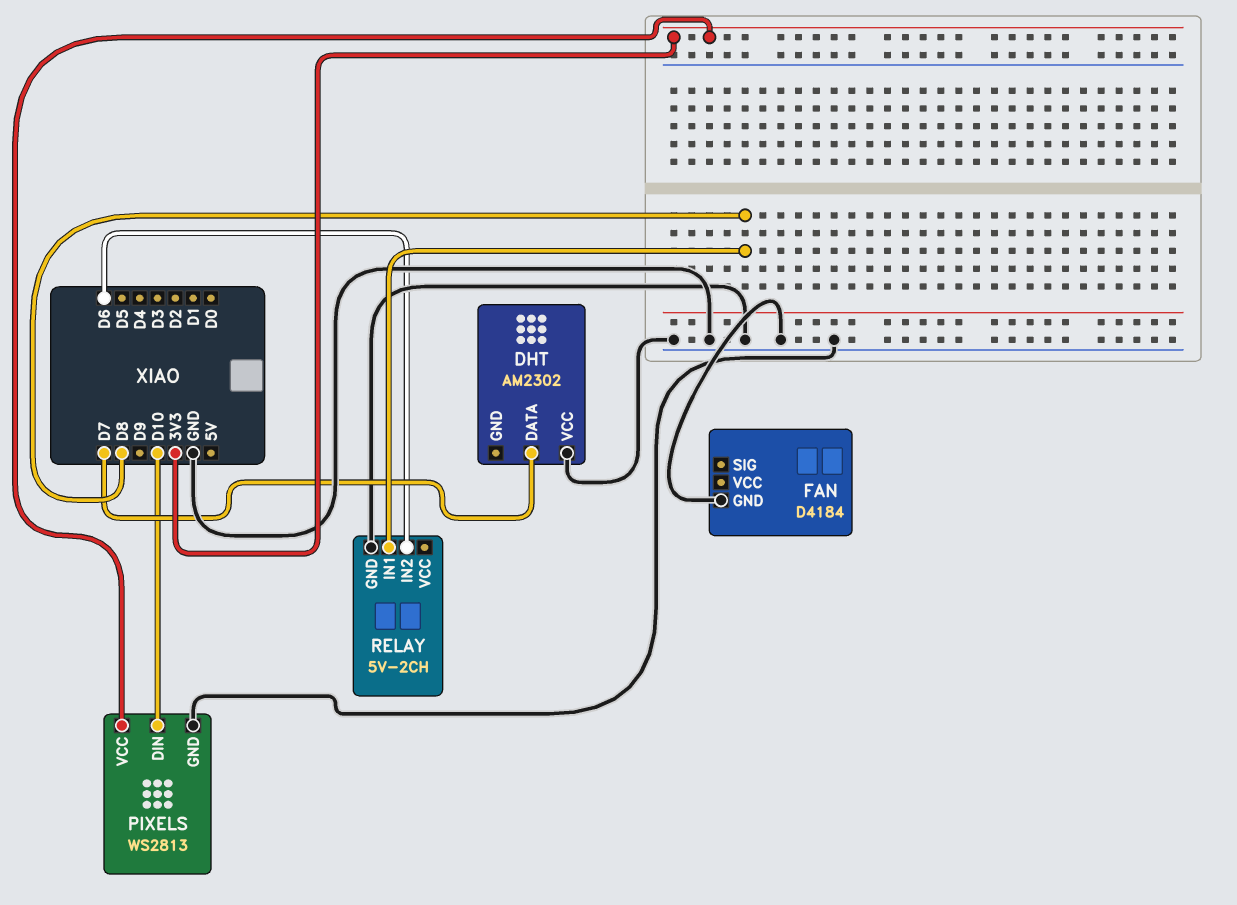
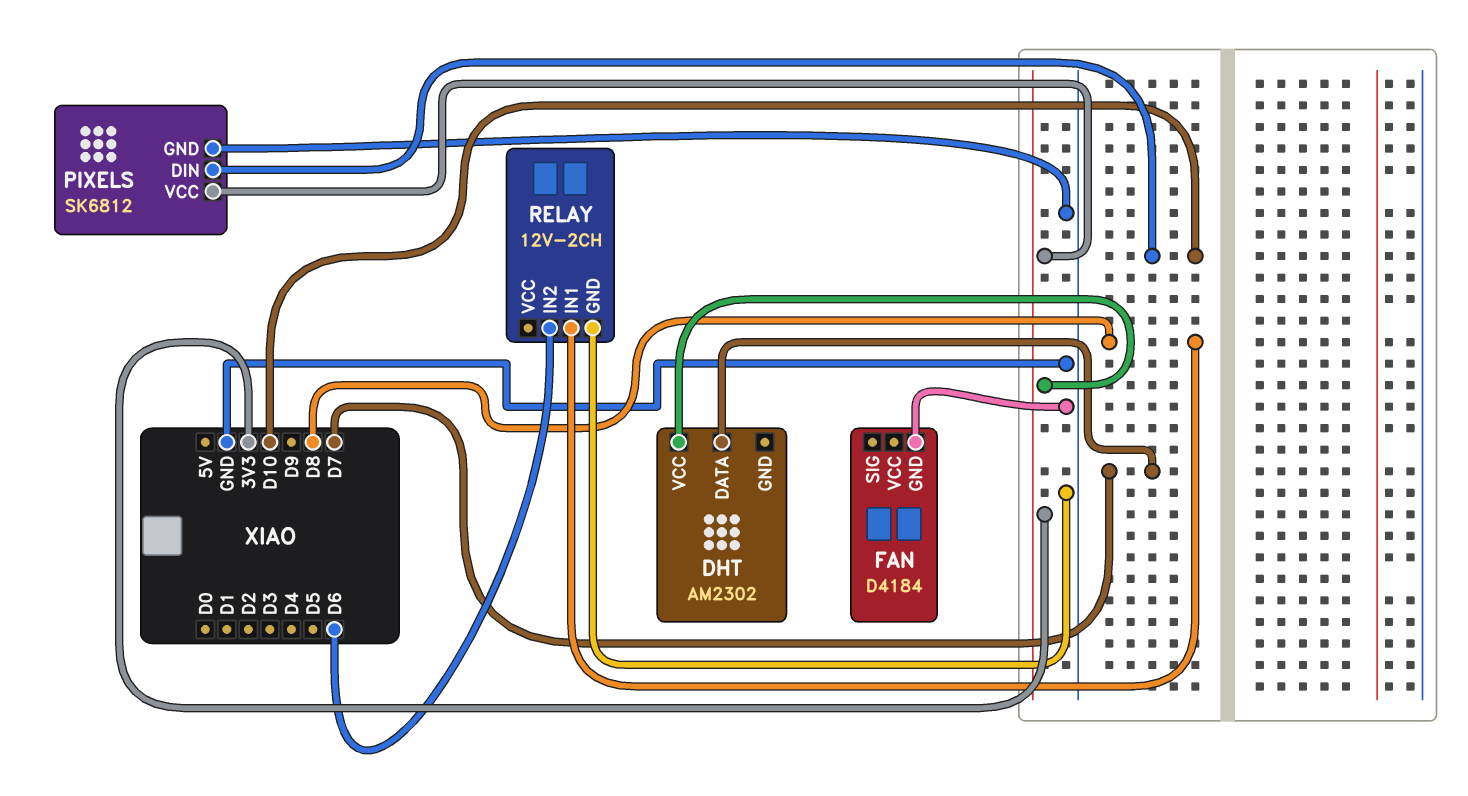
DHT pin VCC: GND -> 3V3
PIXELS: WS2813 -> SK6812
RELAY: 5V-2CH -> 12V-2CH

